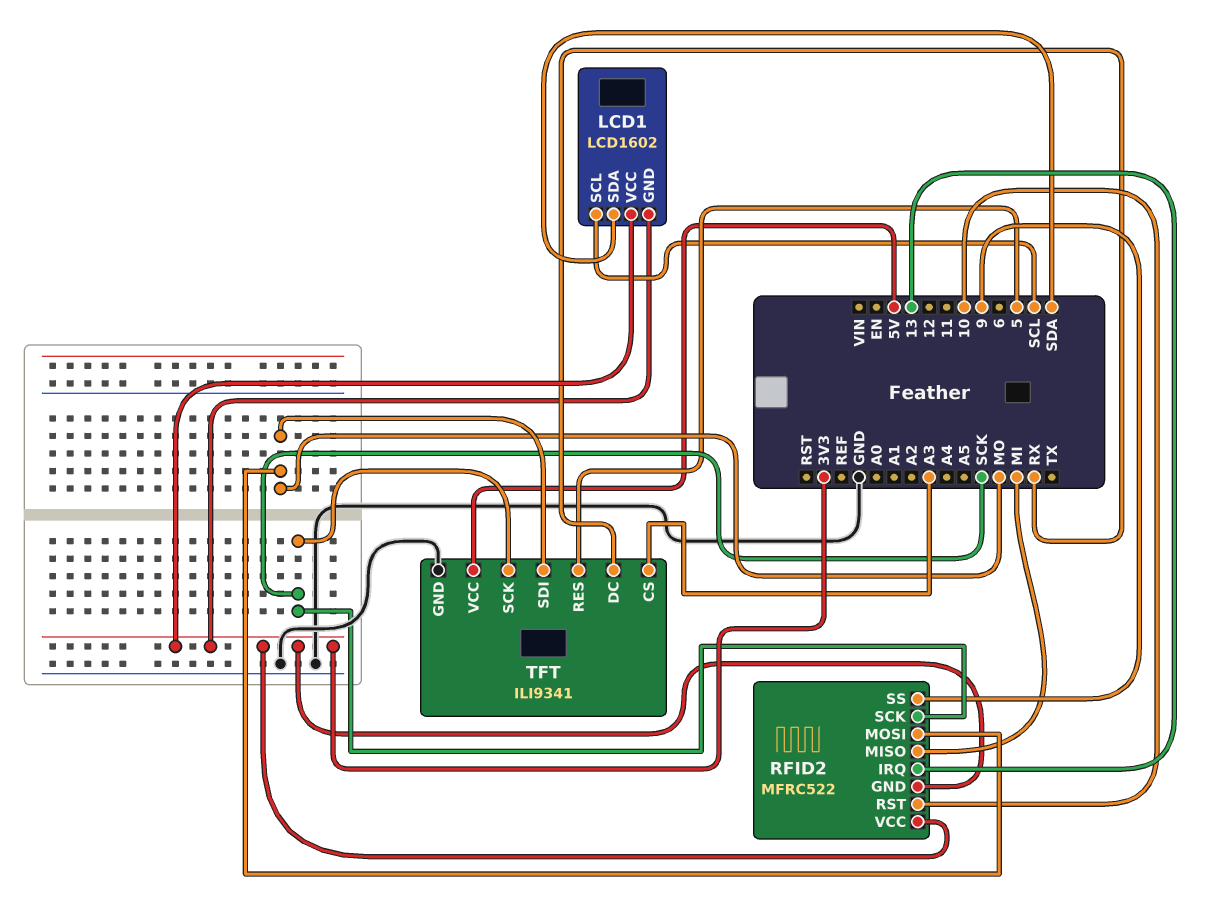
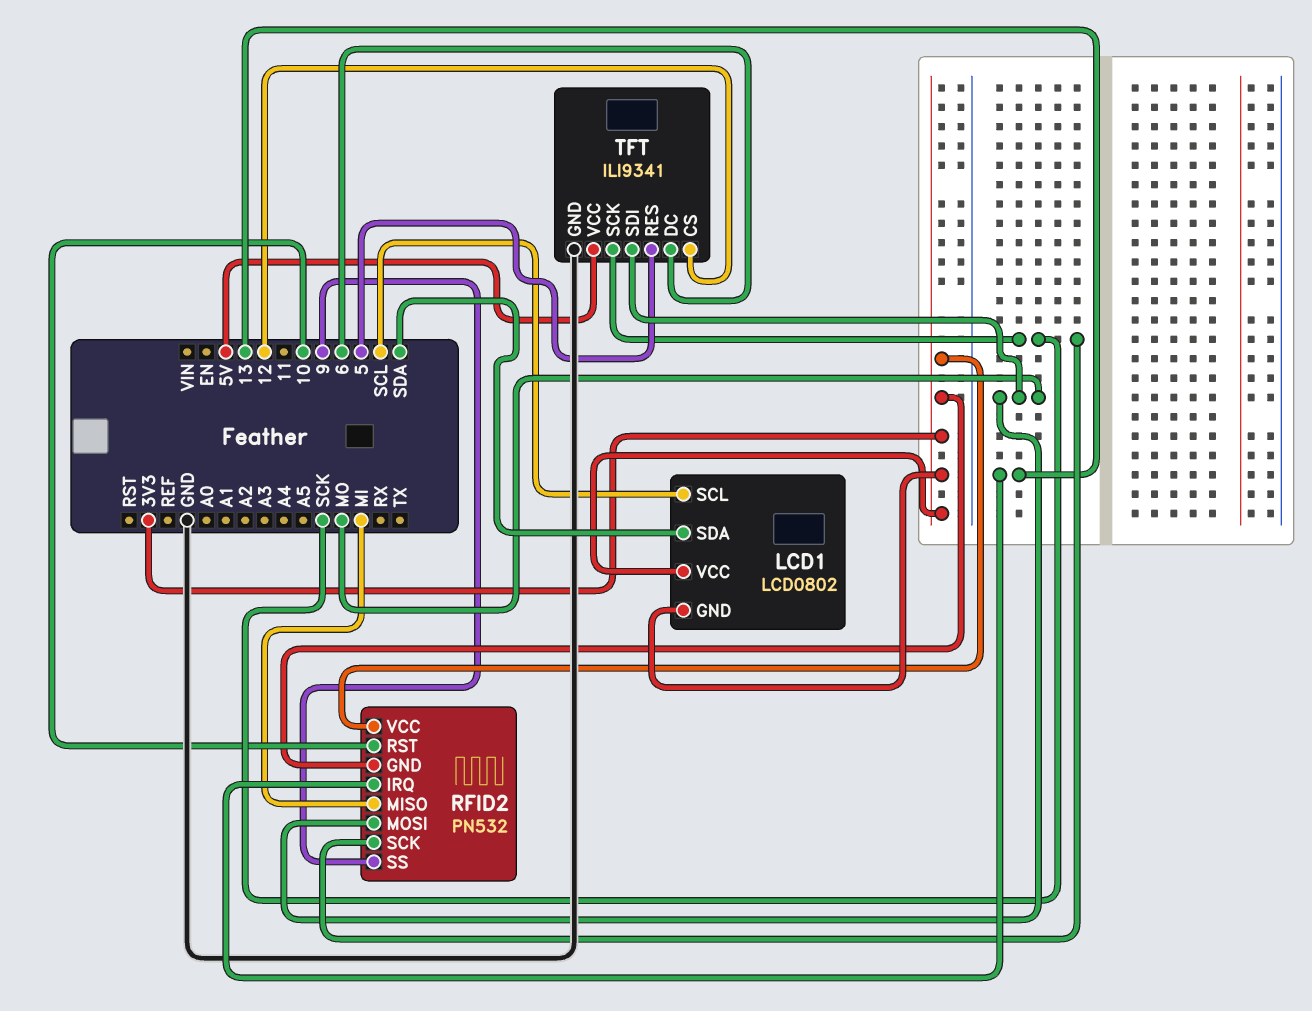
LCD1: LCD1602 -> LCD0802
RFID2: MFRC522 -> PN532
TFT pin CS: A3 -> 12
TFT pin DC: RX -> 6

